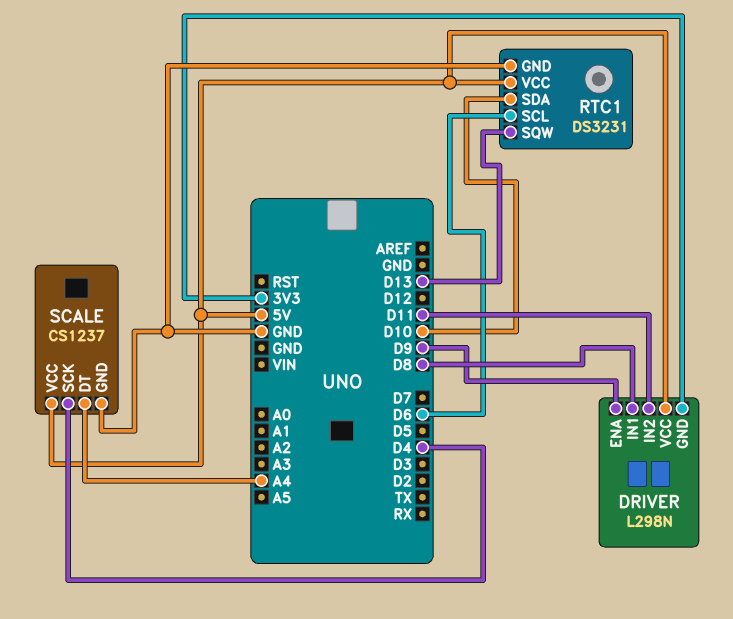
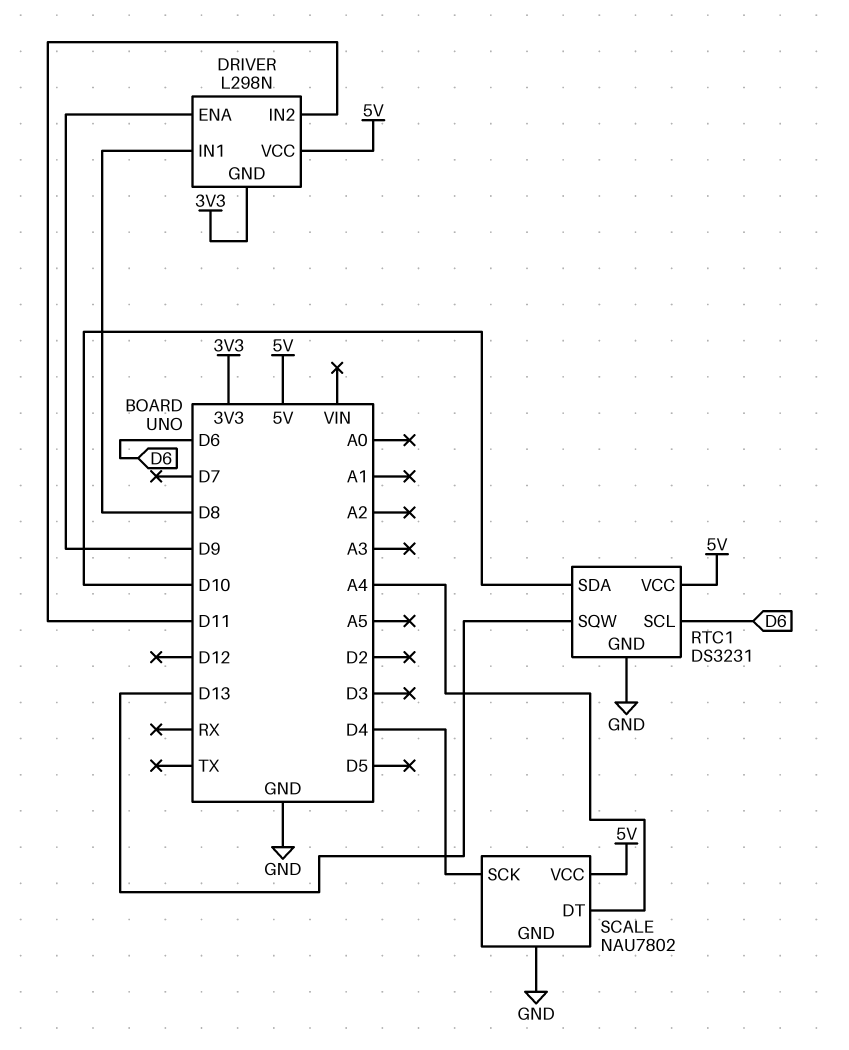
SCALE: CS1237 -> NAU7802

